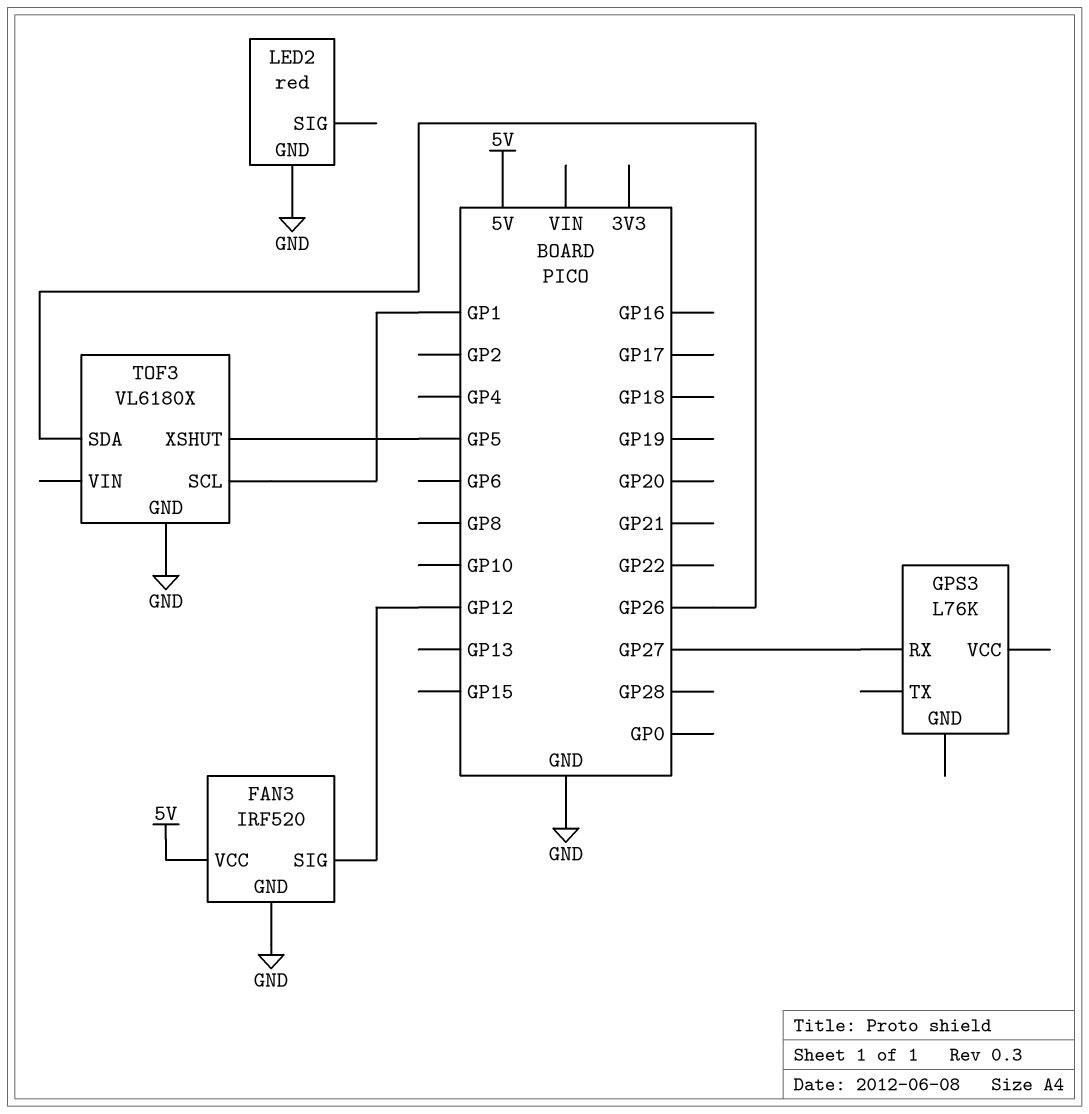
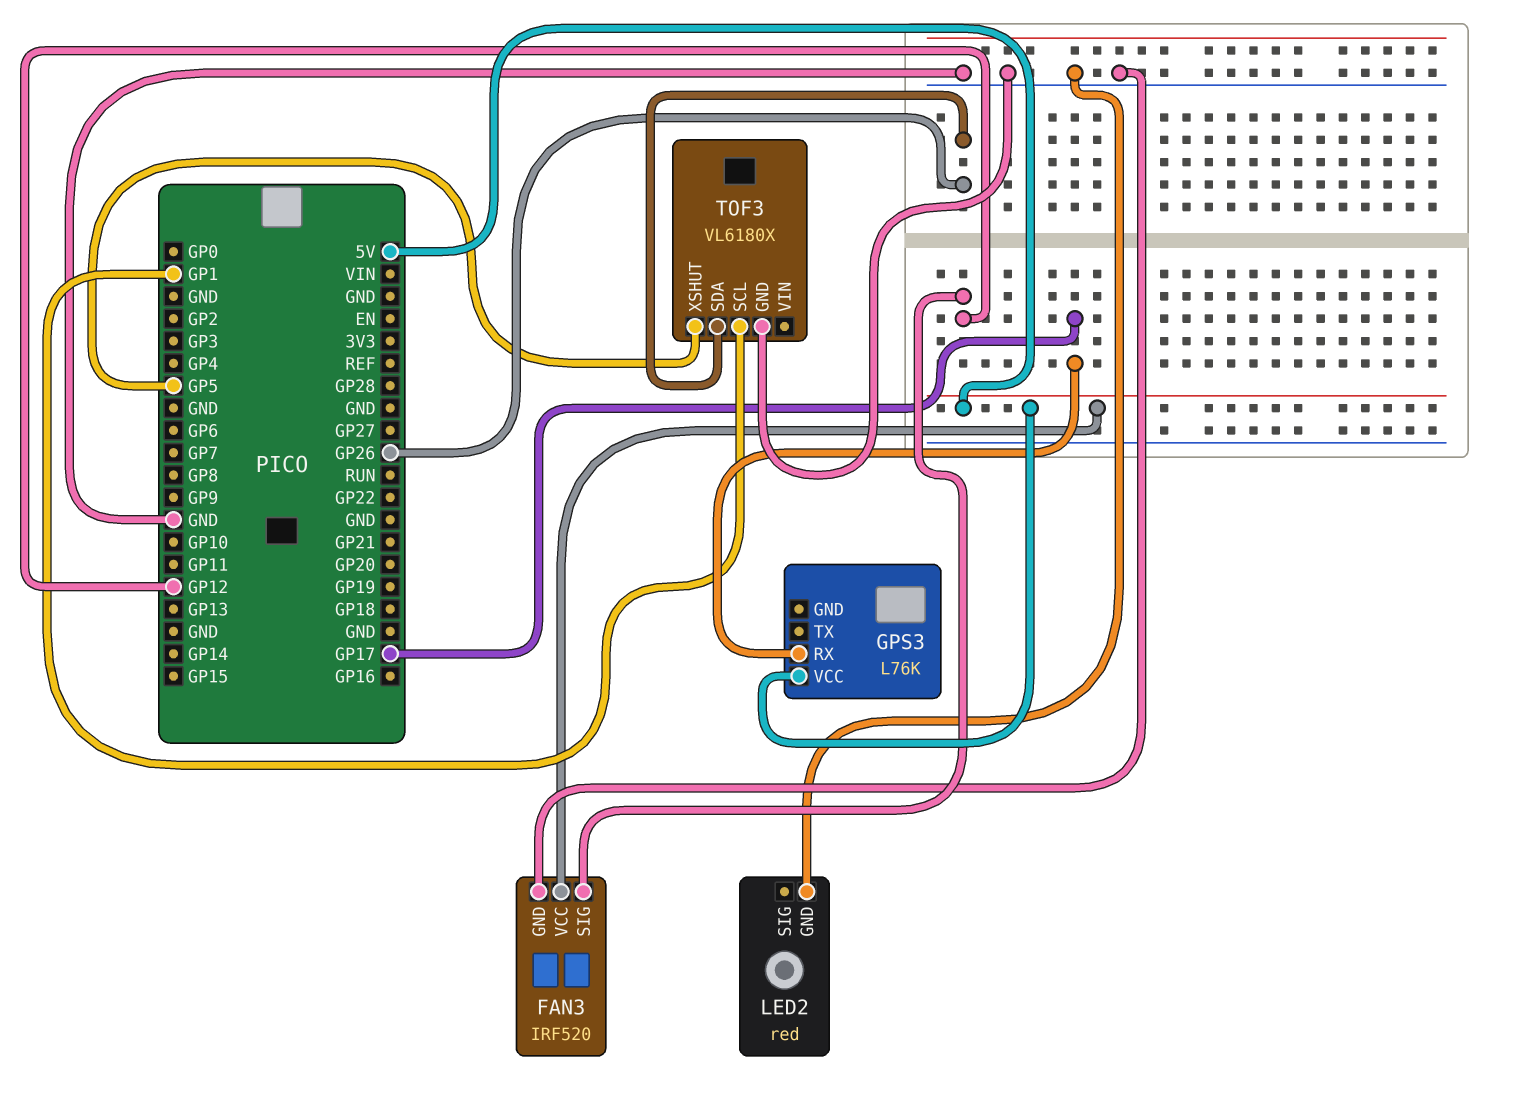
GPS3 pin RX: GP27 -> GP17
GPS3 pin VCC: none -> 5V

